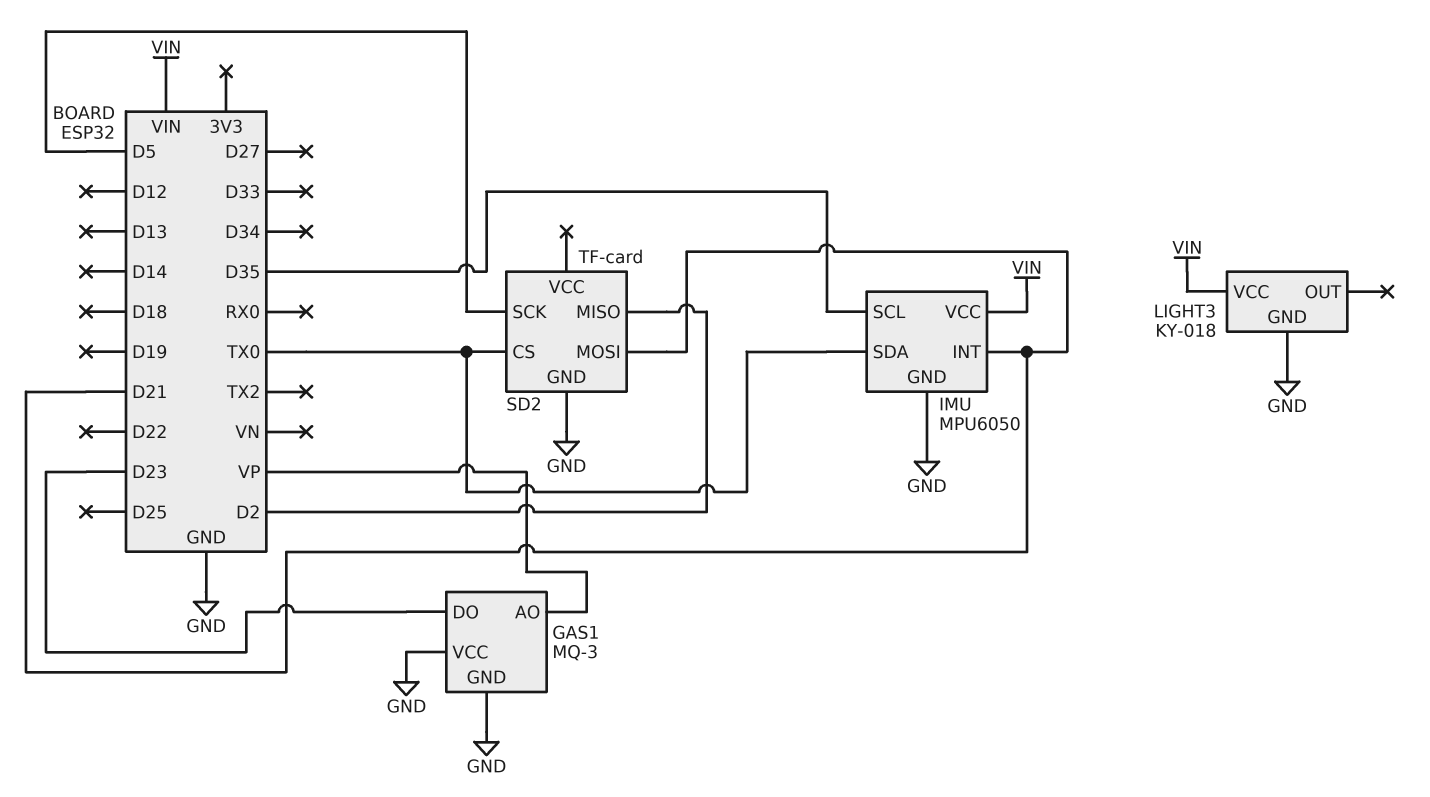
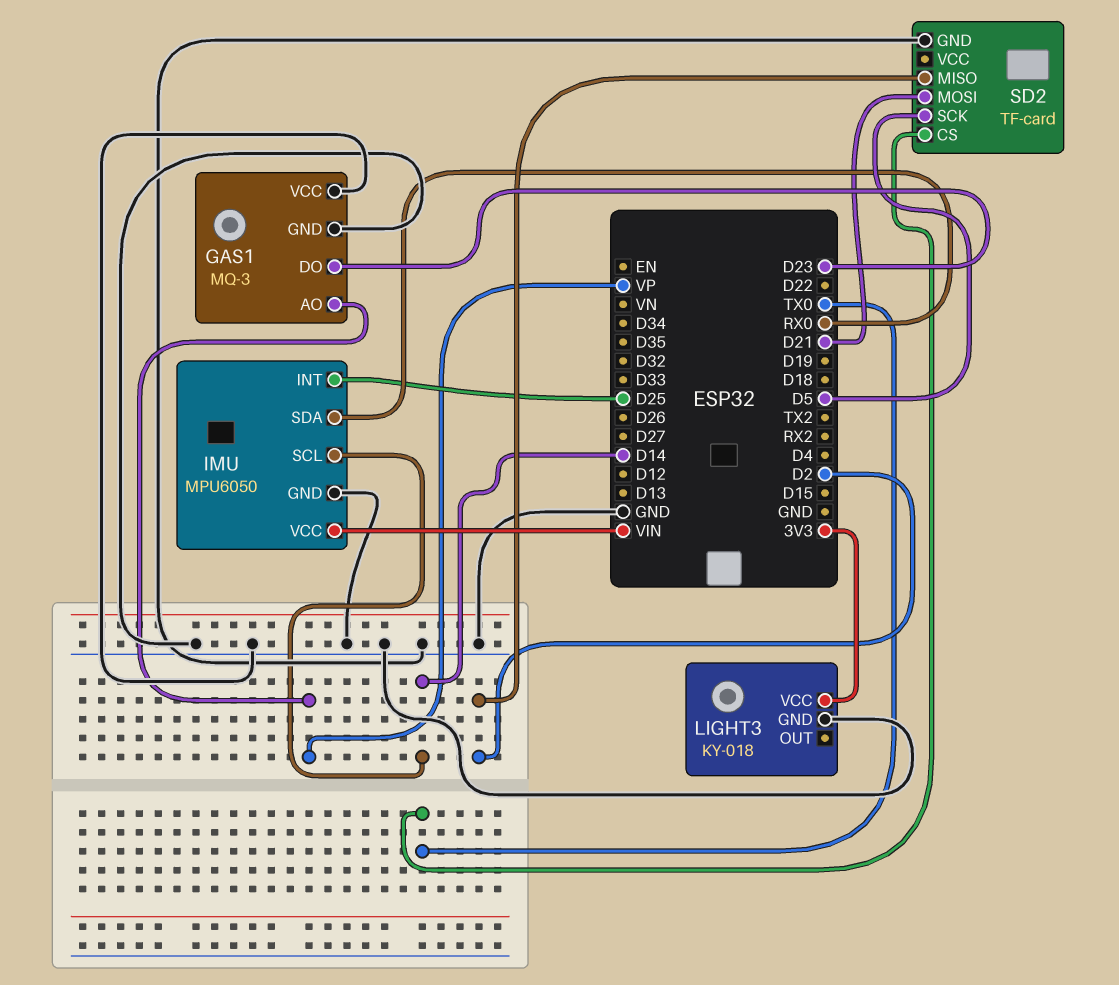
IMU pin INT: D21 -> D25
IMU pin SCL: D35 -> D14
IMU pin SDA: TX0 -> RX0
LIGHT3 pin VCC: VIN -> 3V3

